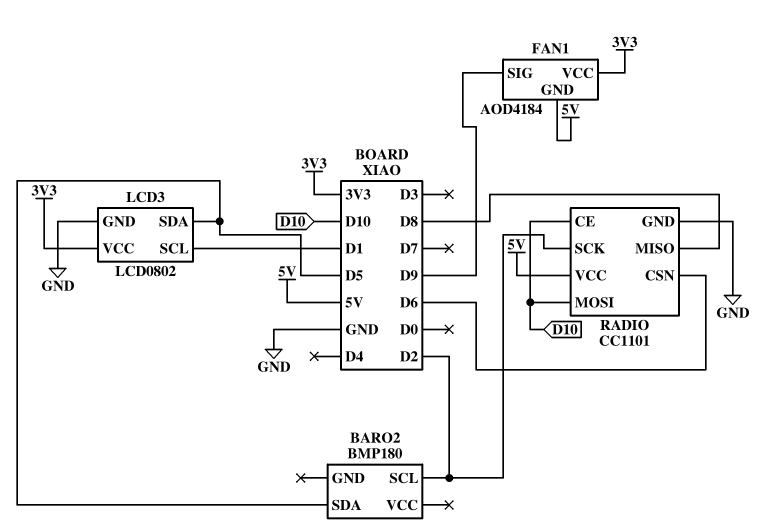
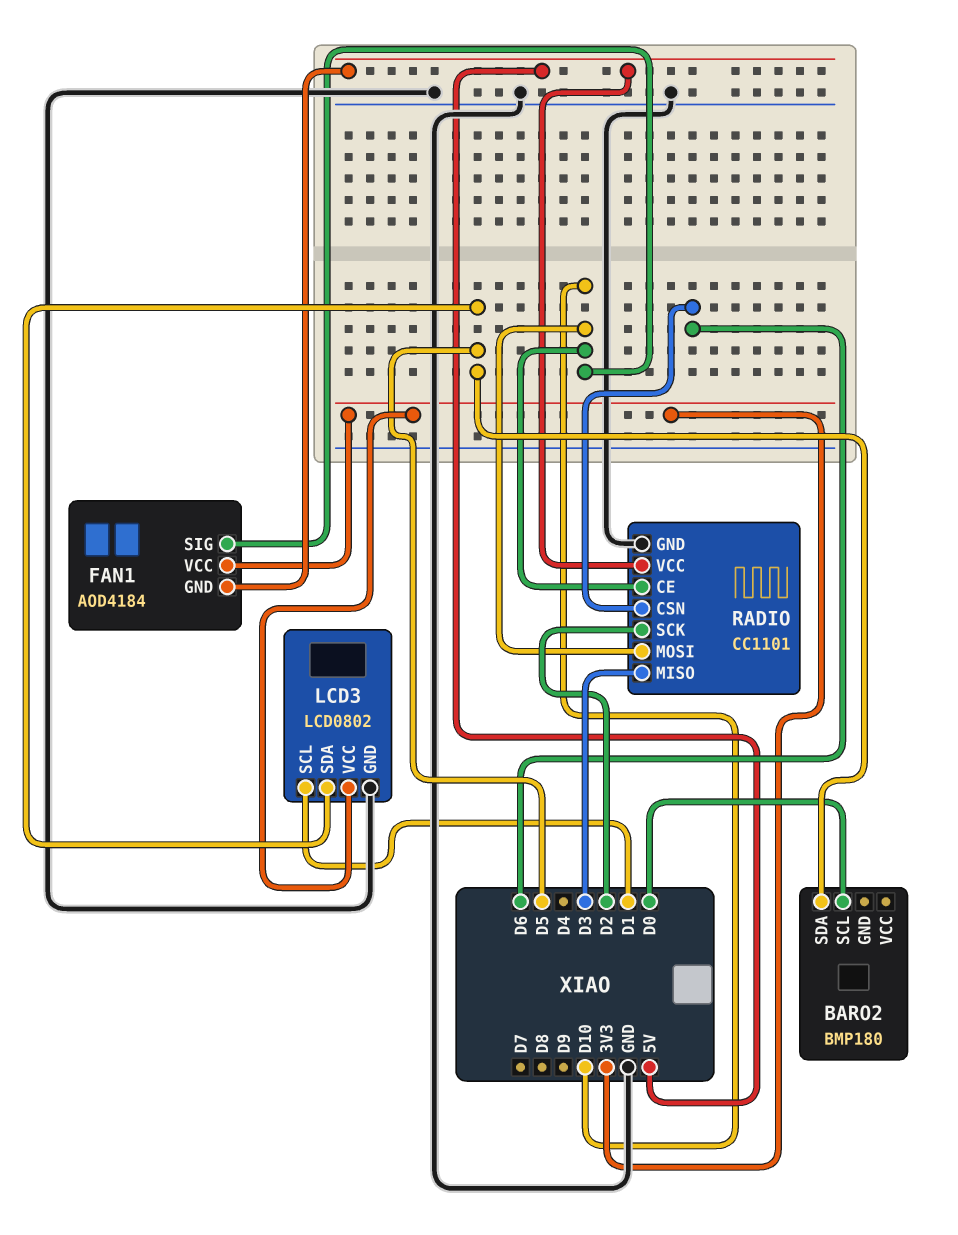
BARO2 pin SCL: D2 -> D0
FAN1 pin SIG: D9 -> D10
RADIO pin MISO: D8 -> D3

